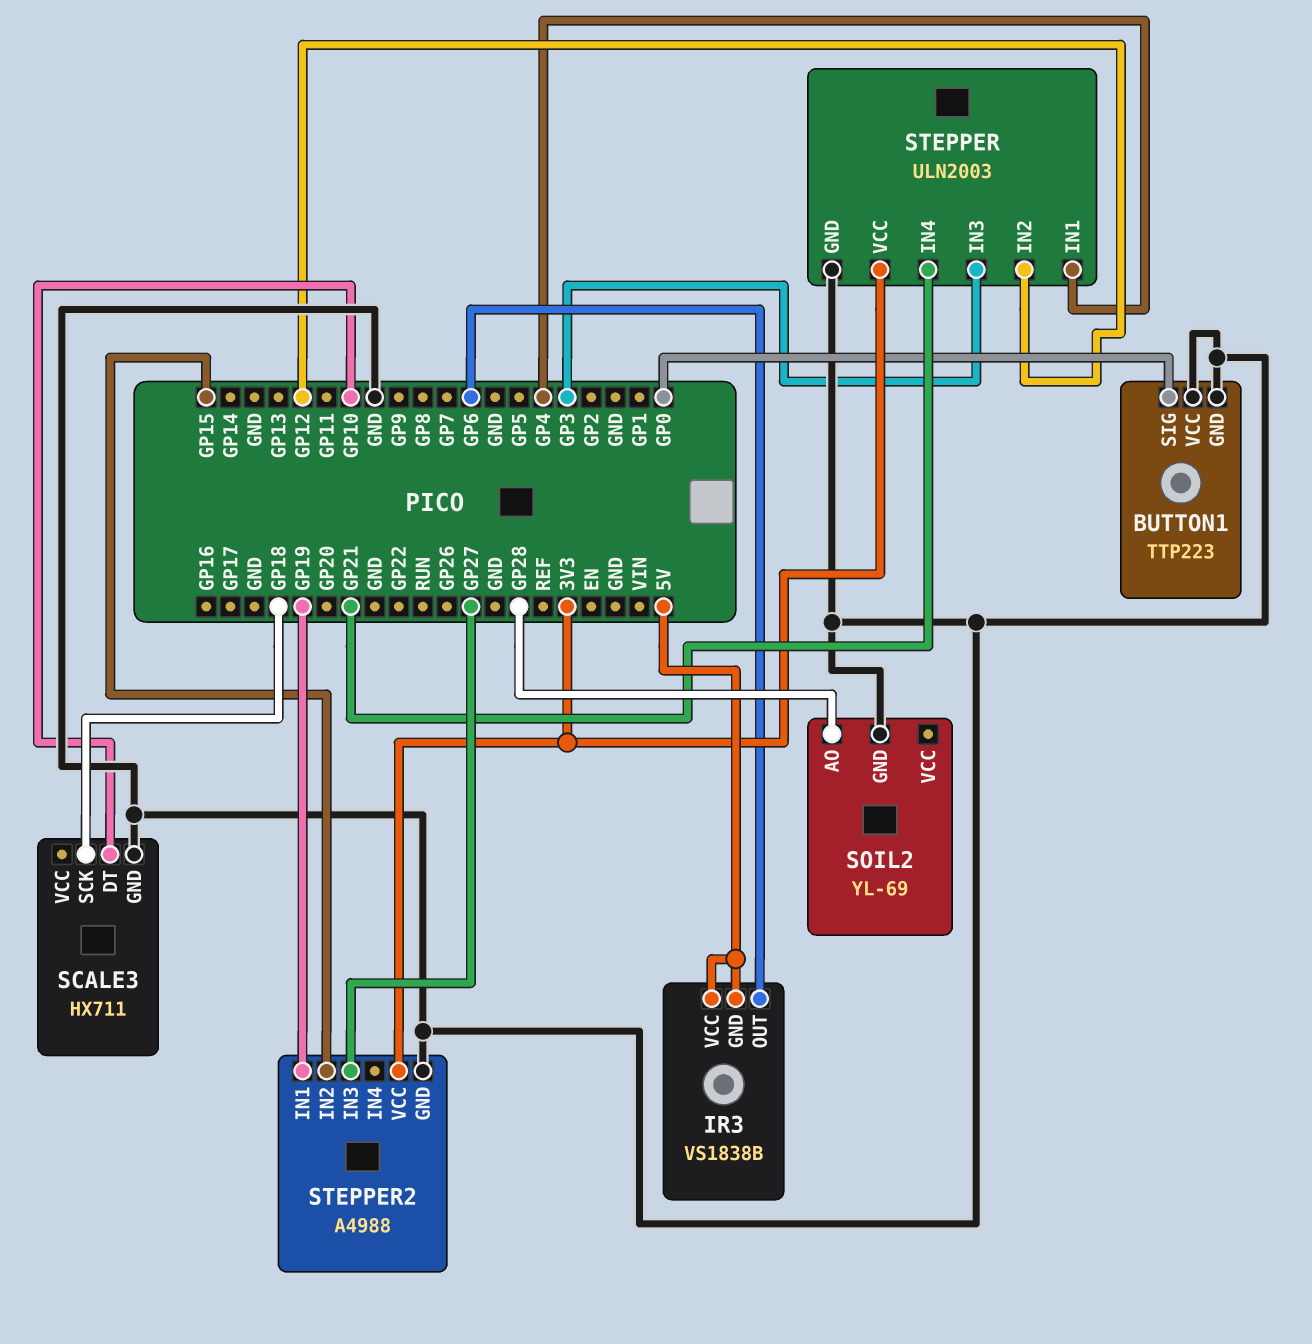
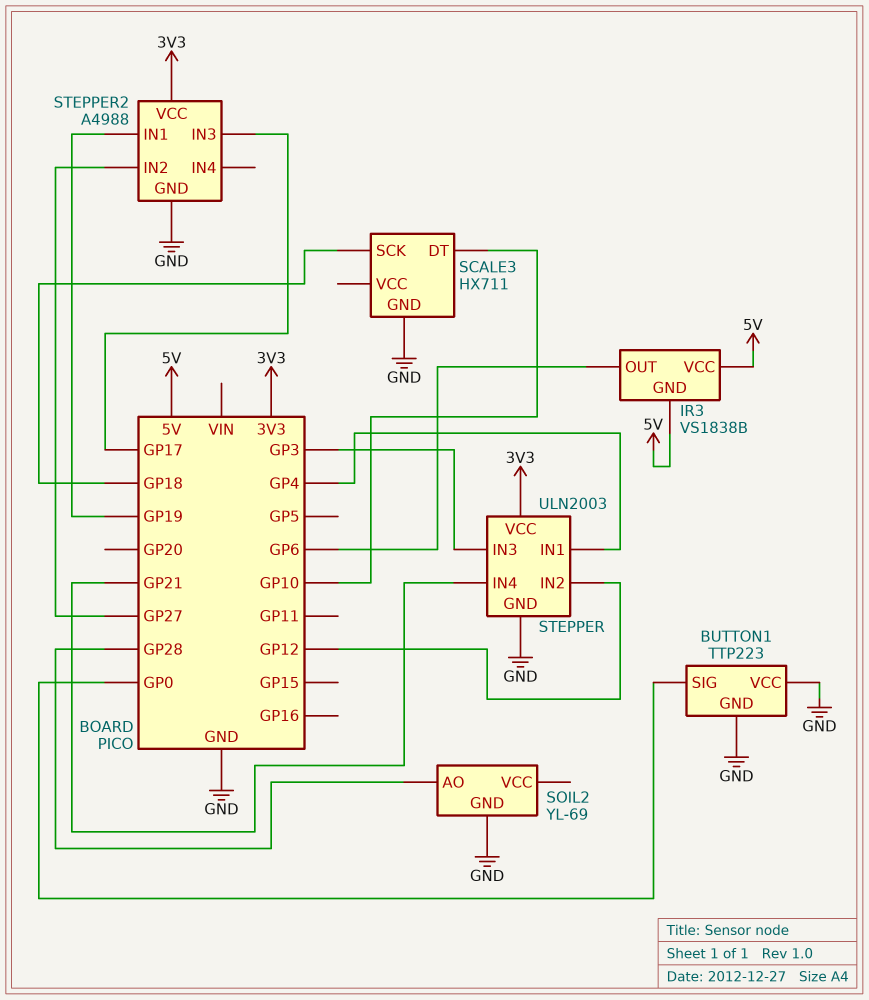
STEPPER2 pin IN2: GP15 -> GP27
STEPPER2 pin IN3: GP27 -> GP17

